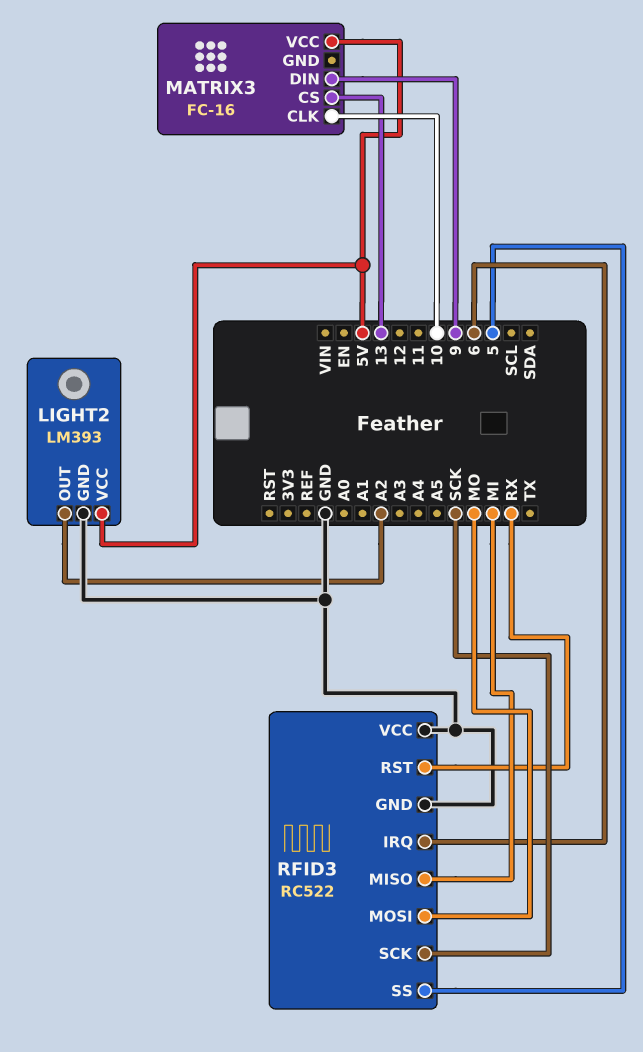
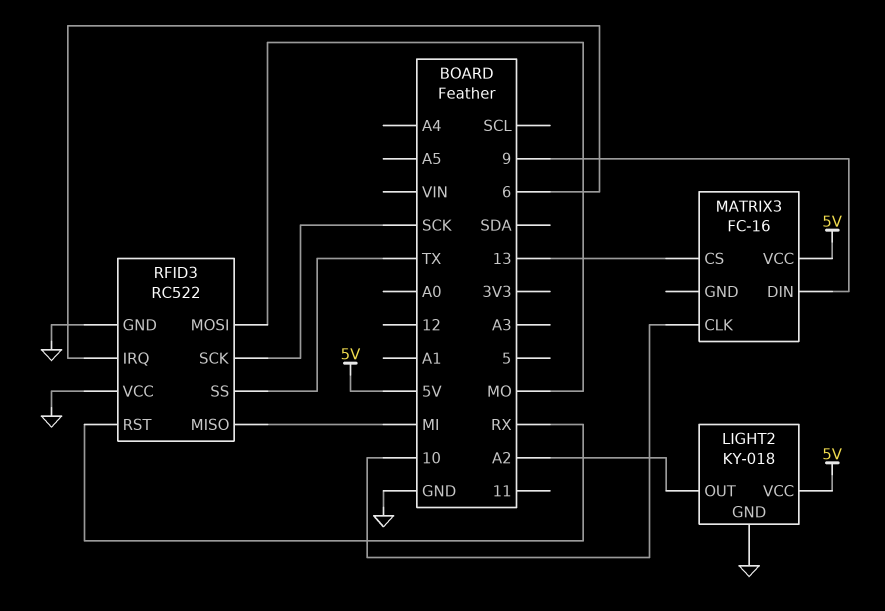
LIGHT2: LM393 -> KY-018
RFID3 pin SS: 5 -> TX

